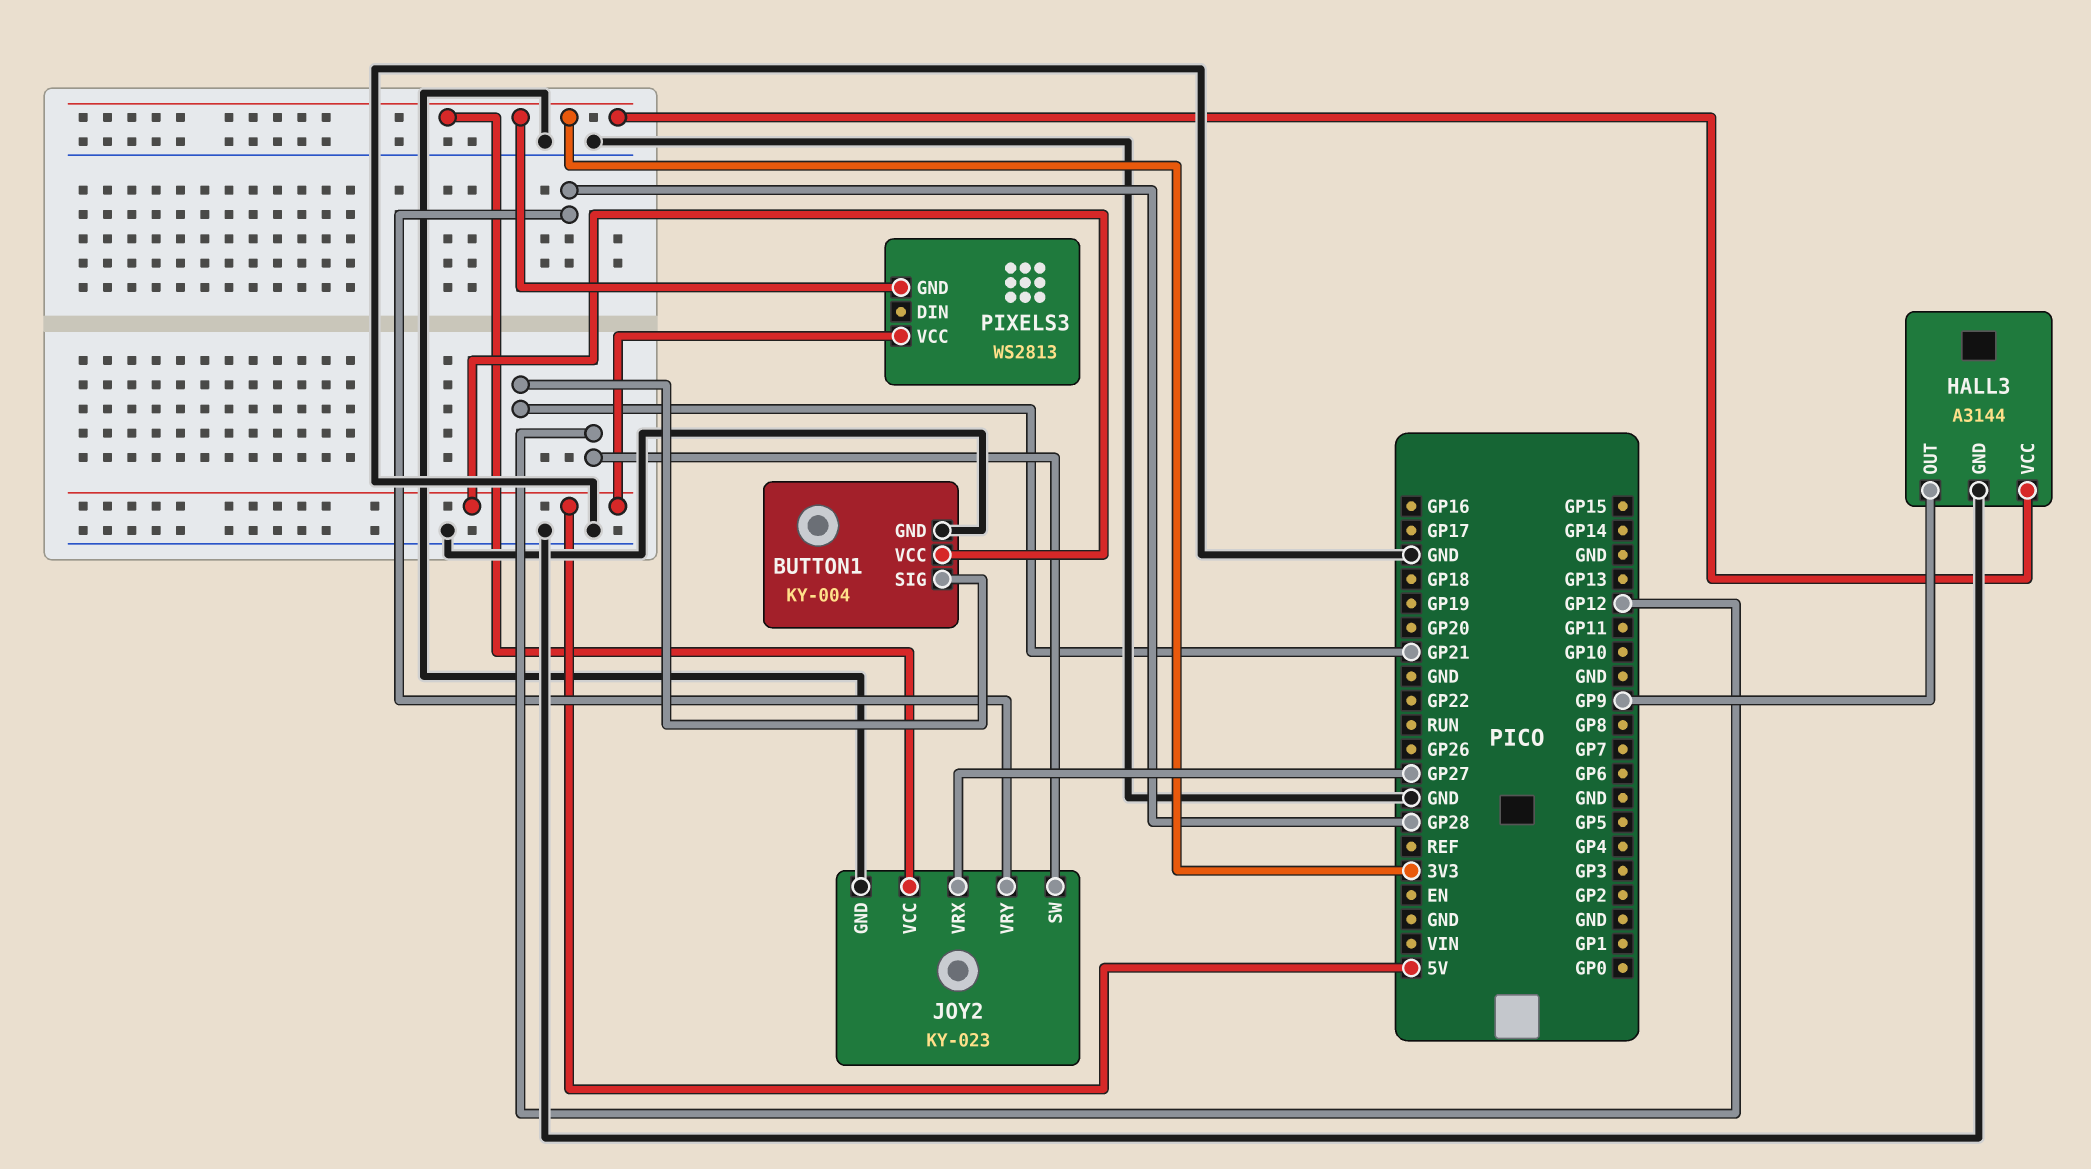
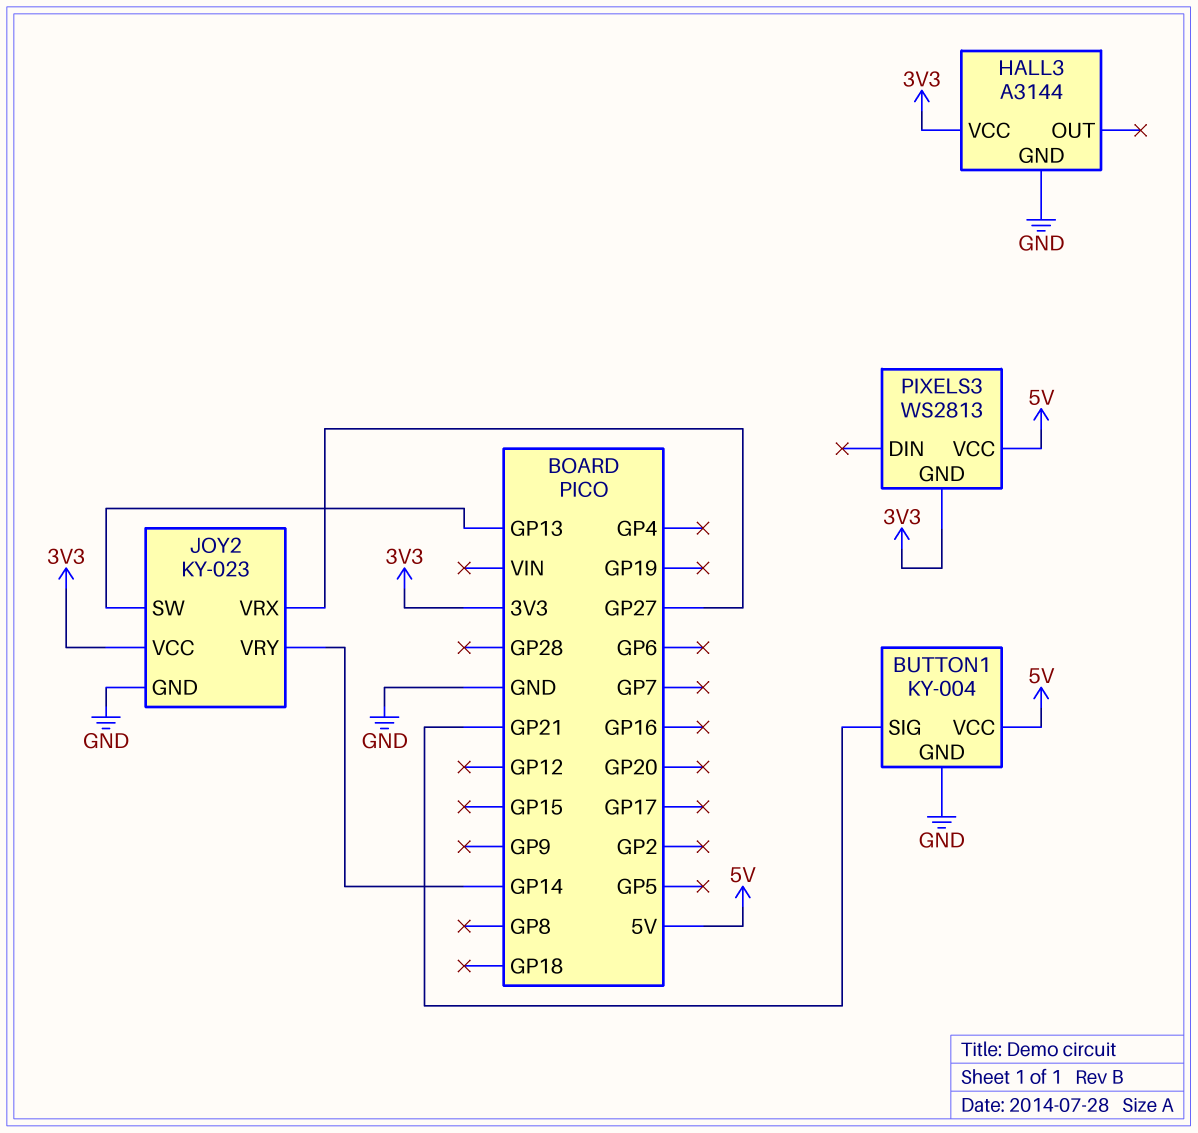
HALL3 pin OUT: GP9 -> none
JOY2 pin SW: GP12 -> GP13
JOY2 pin VRY: GP28 -> GP14

